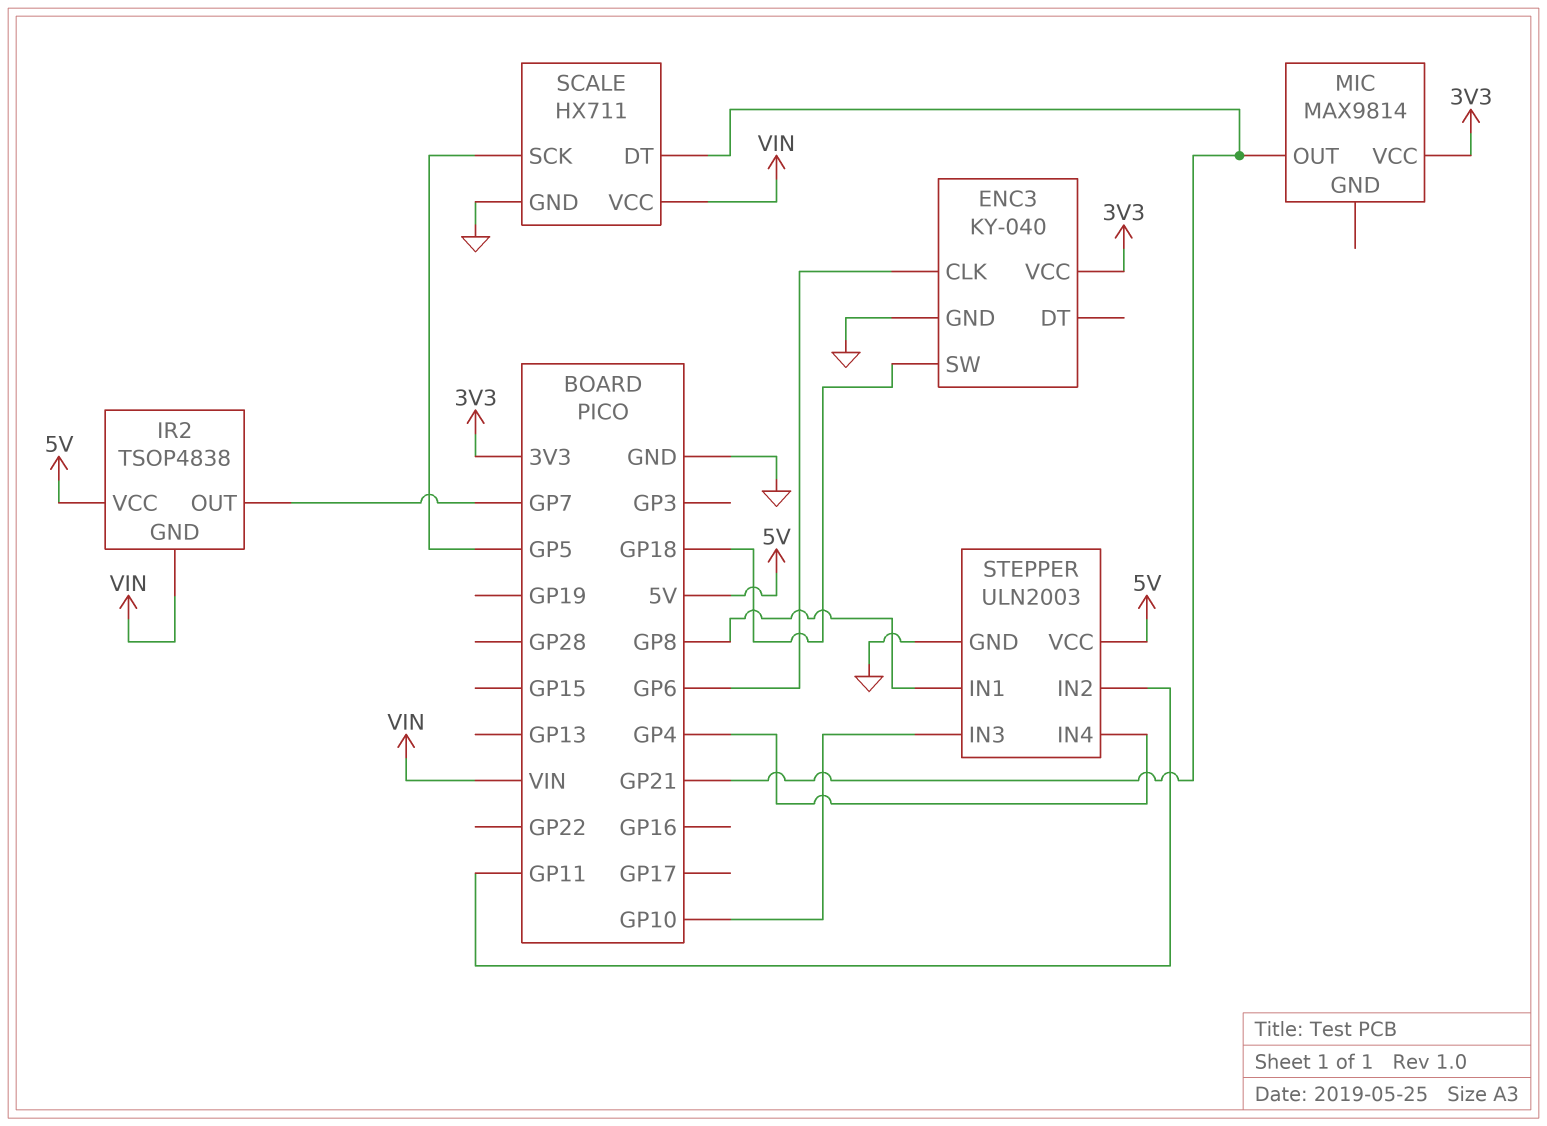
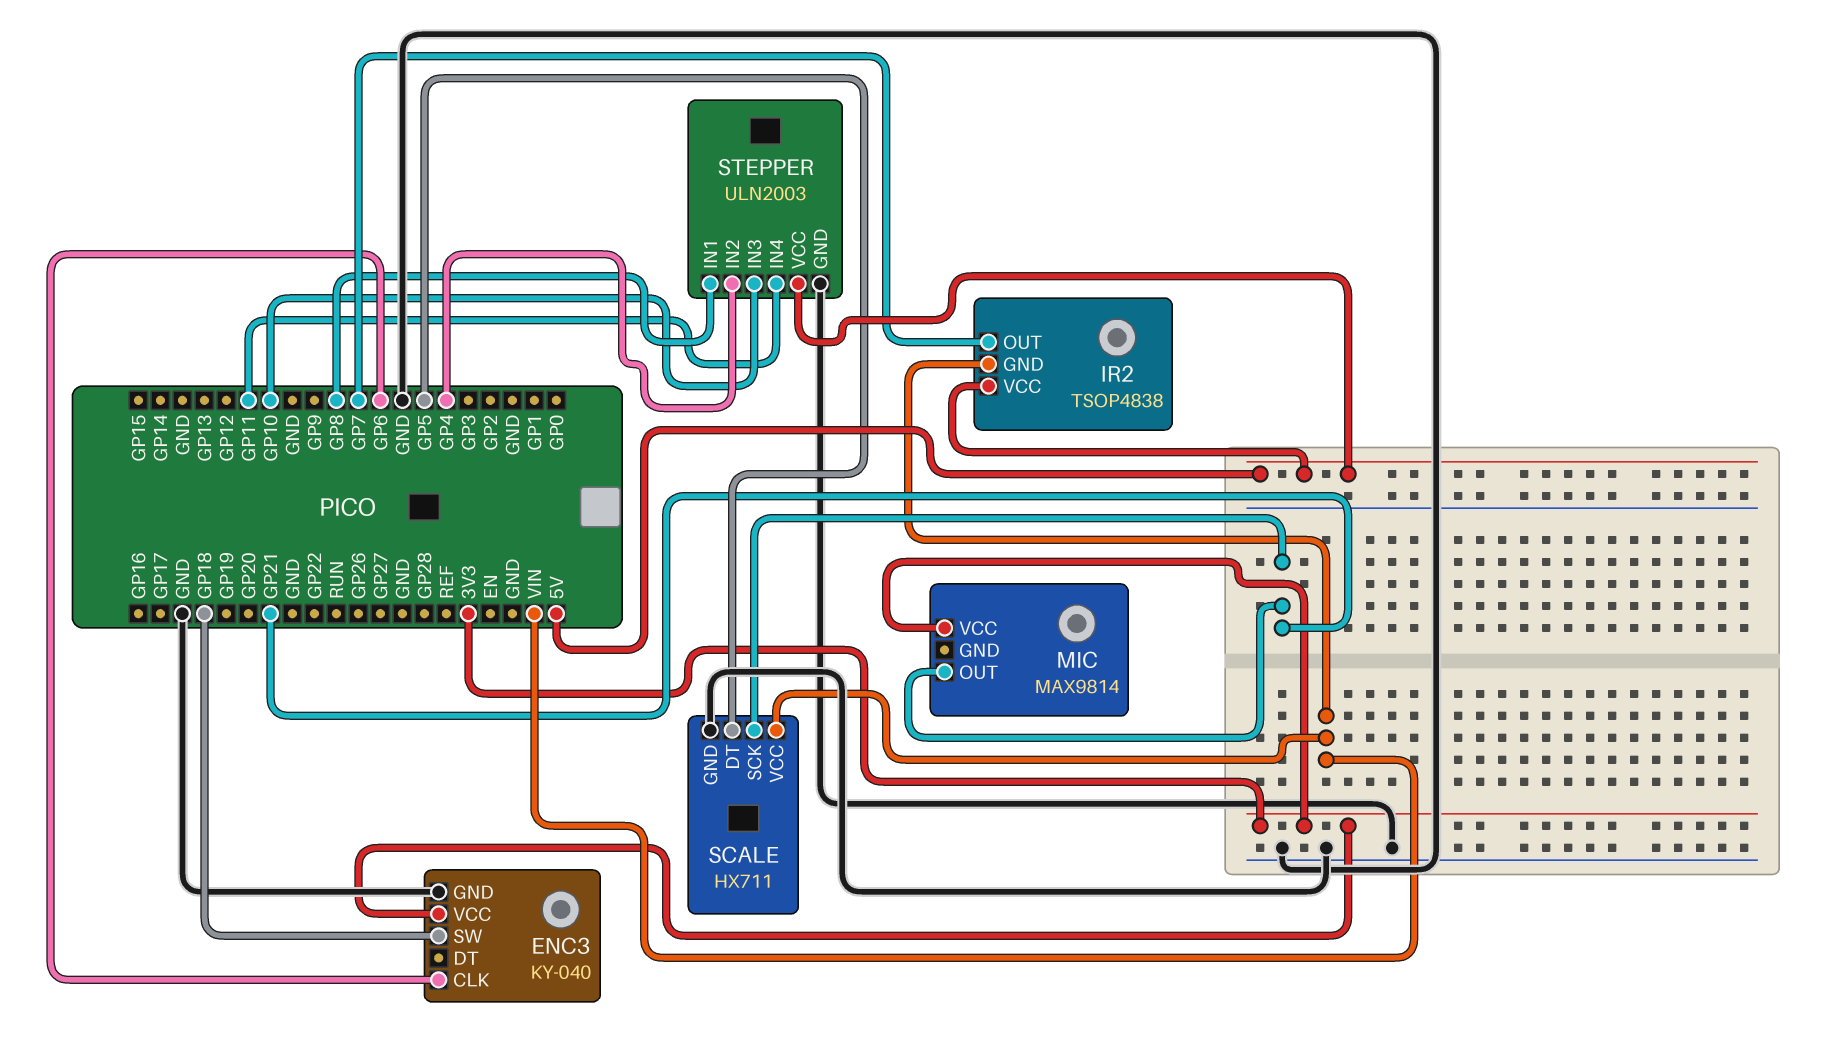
SCALE pin DT: GP21 -> GP5
SCALE pin SCK: GP5 -> GP21
STEPPER pin IN2: GP11 -> GP4
STEPPER pin IN4: GP4 -> GP11

